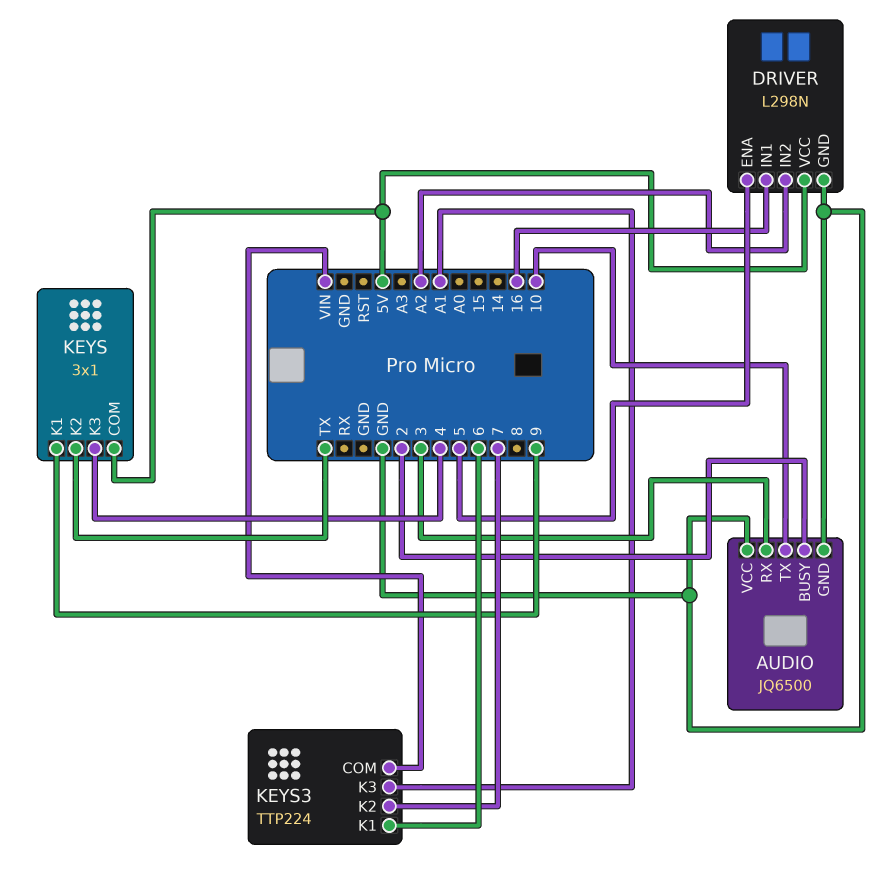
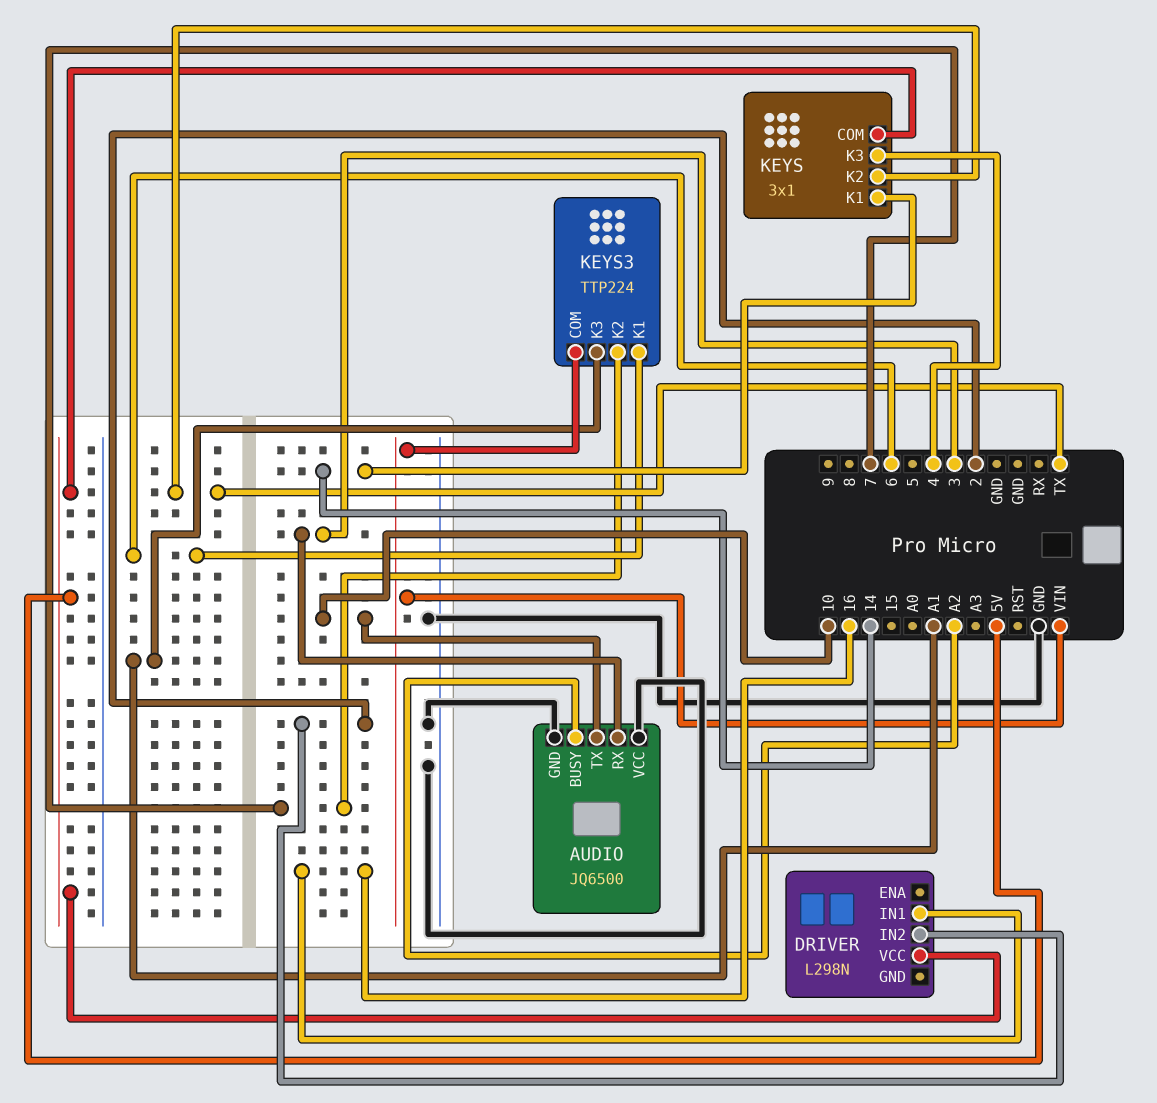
AUDIO pin BUSY: 2 -> A2
DRIVER pin ENA: 5 -> none
DRIVER pin GND: GND -> none
DRIVER pin IN2: A2 -> 2
KEYS pin K1: 9 -> 14

